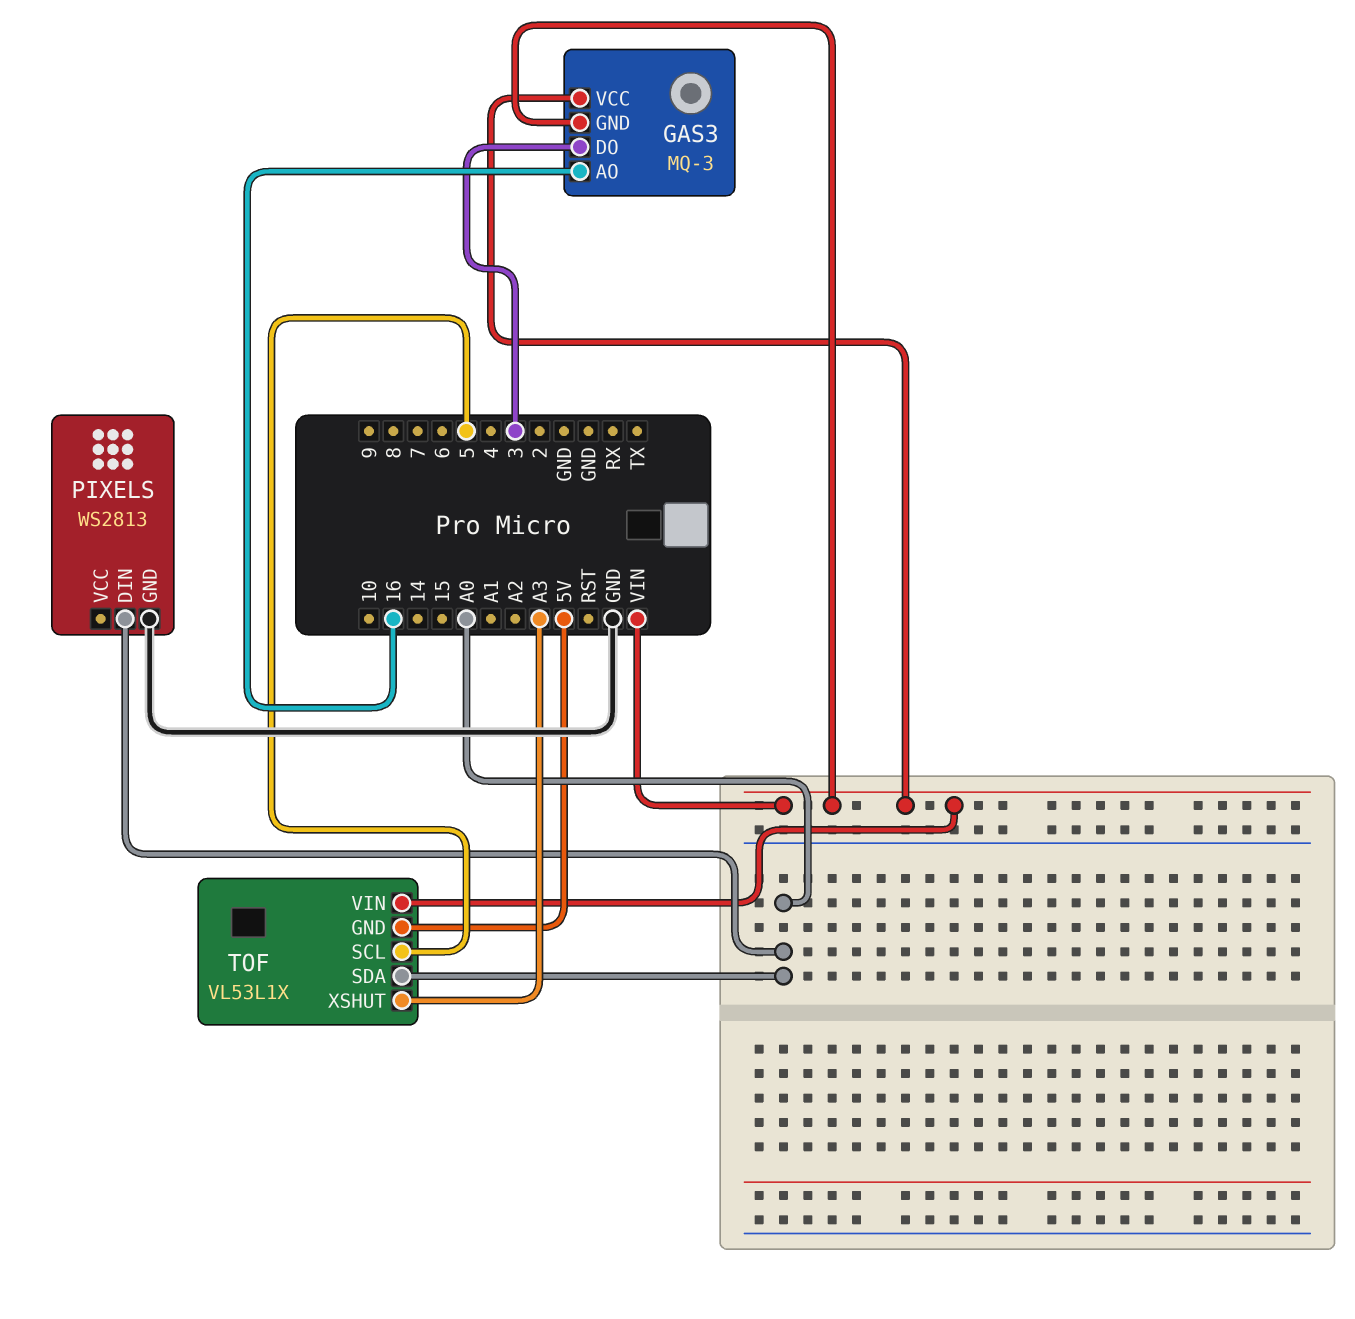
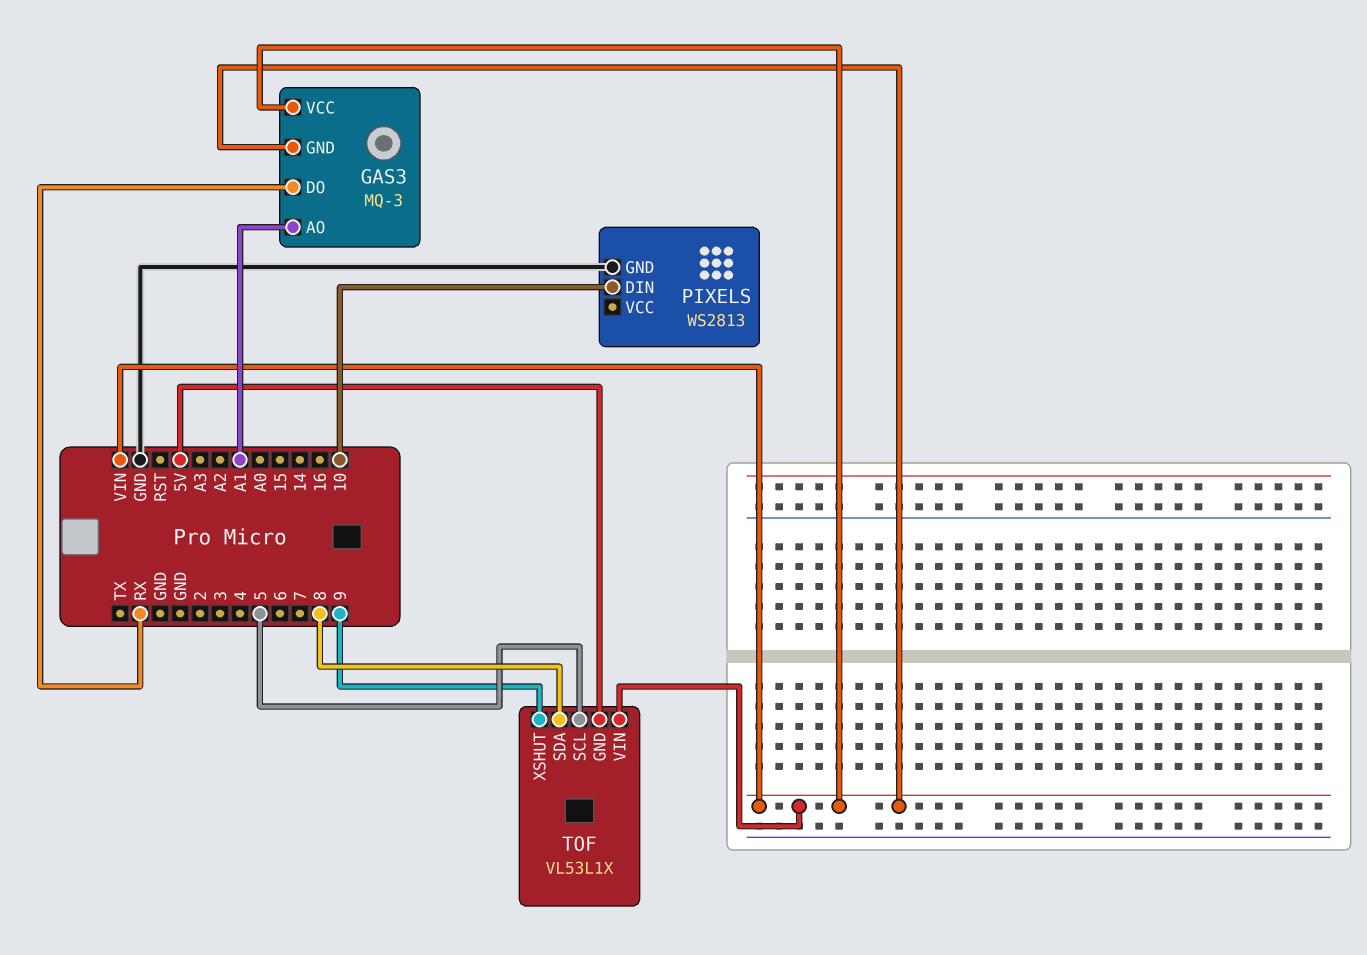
GAS3 pin AO: 16 -> A1
GAS3 pin DO: 3 -> RX
PIXELS pin DIN: A0 -> 10
TOF pin SDA: A0 -> 8
TOF pin XSHUT: A3 -> 9

